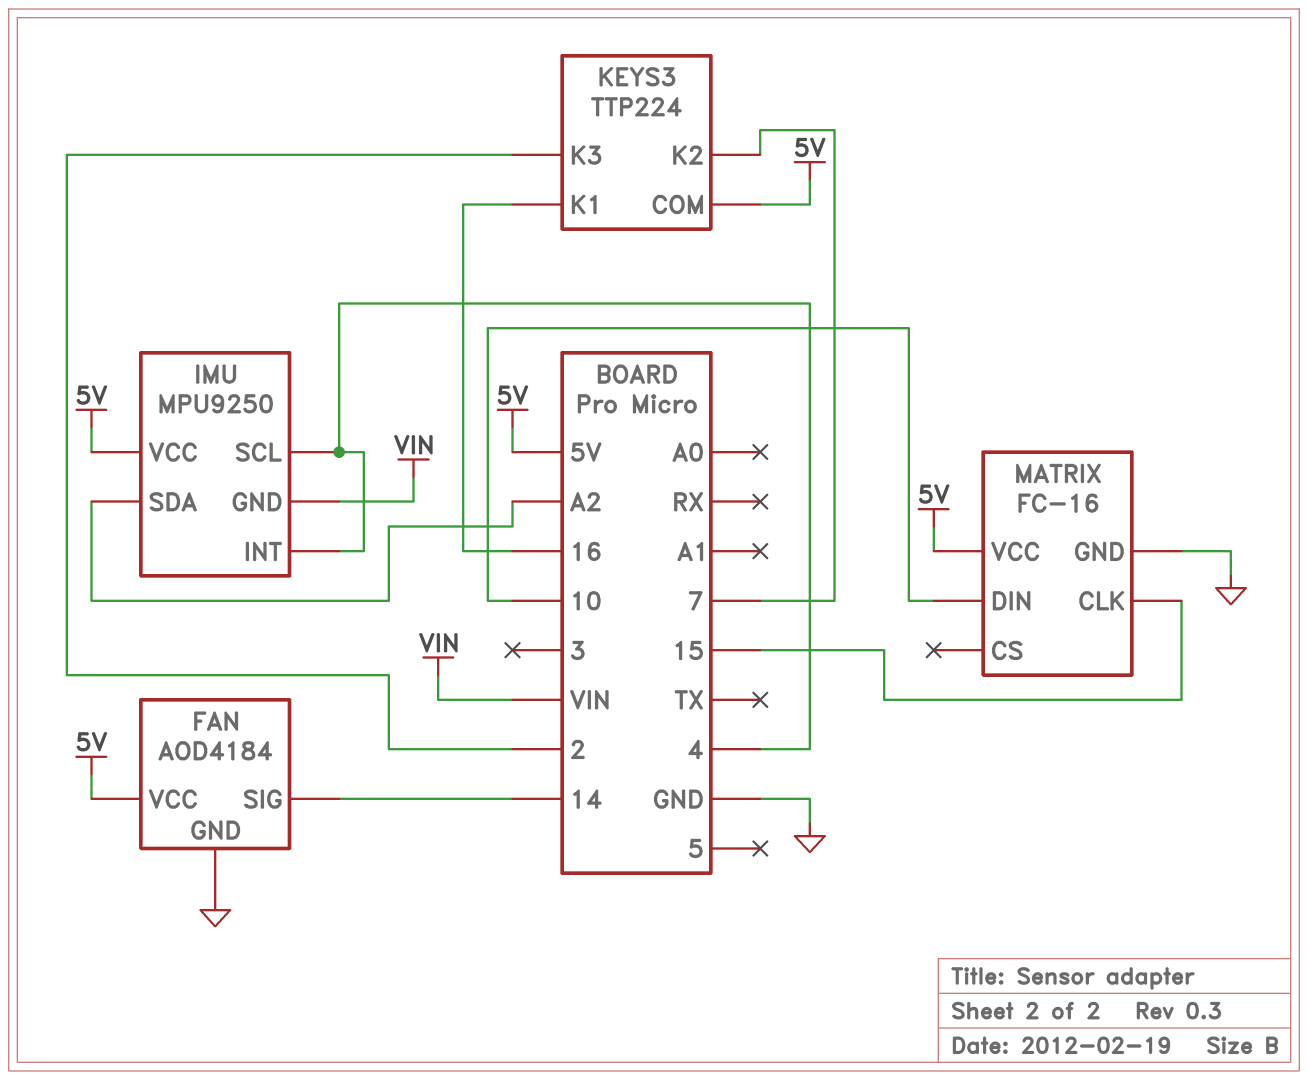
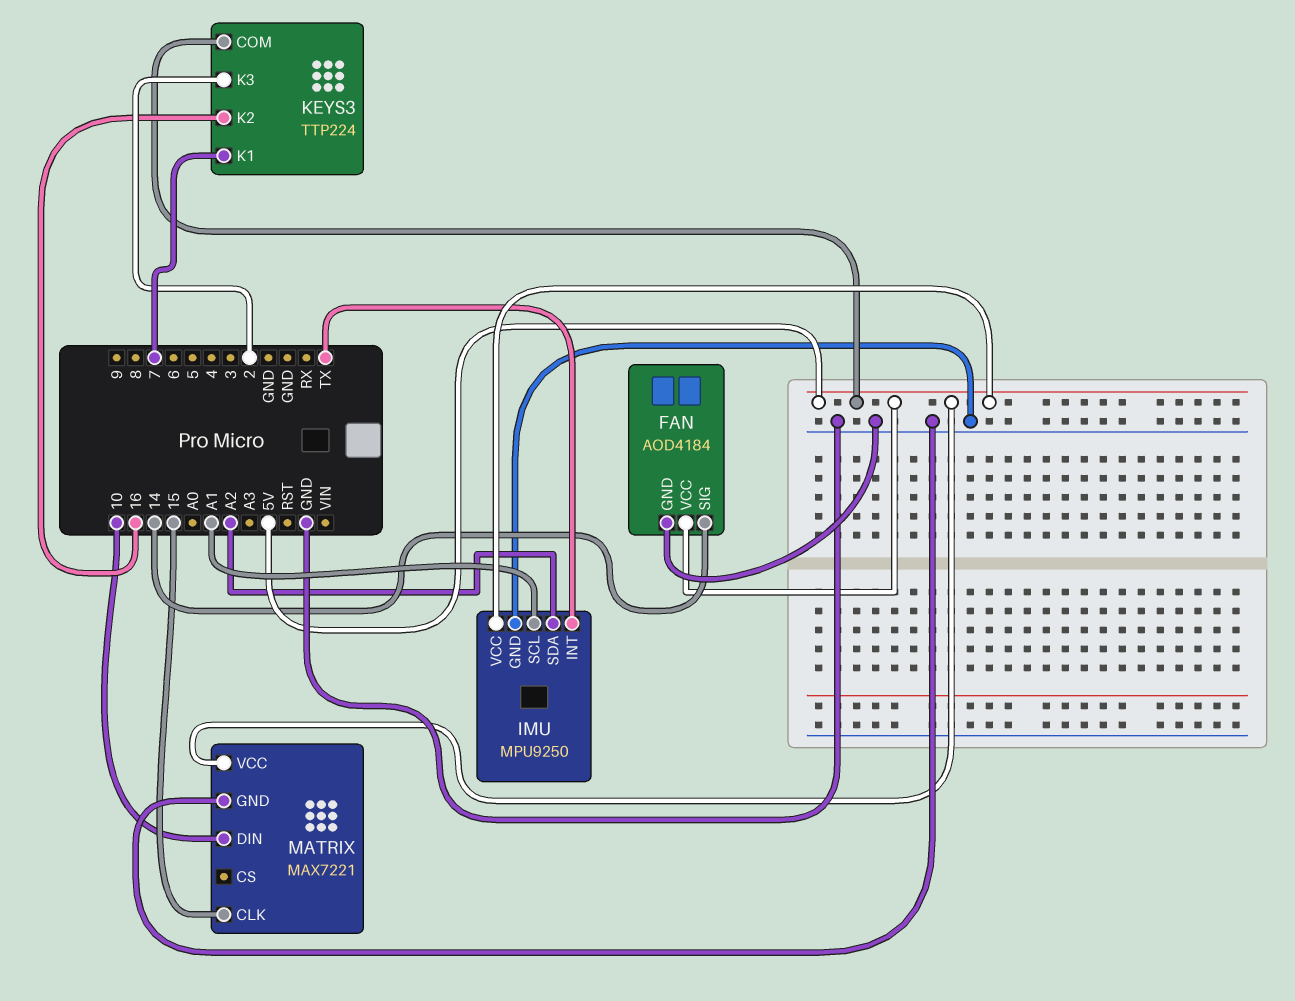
IMU pin GND: VIN -> GND
IMU pin INT: 4 -> TX
IMU pin SCL: 4 -> A1
KEYS3 pin K1: 16 -> 7
KEYS3 pin K2: 7 -> 16
MATRIX: FC-16 -> MAX7221

